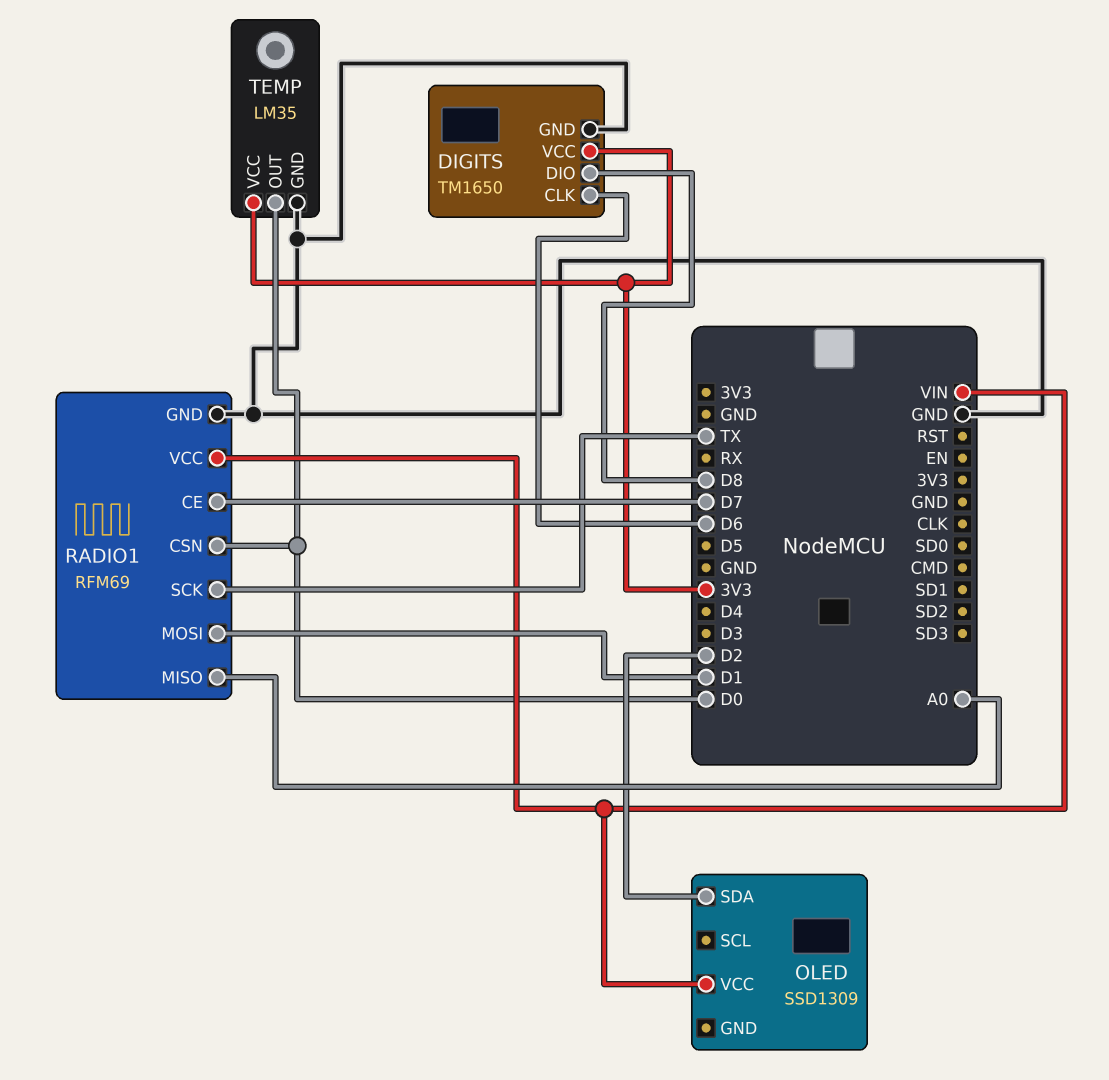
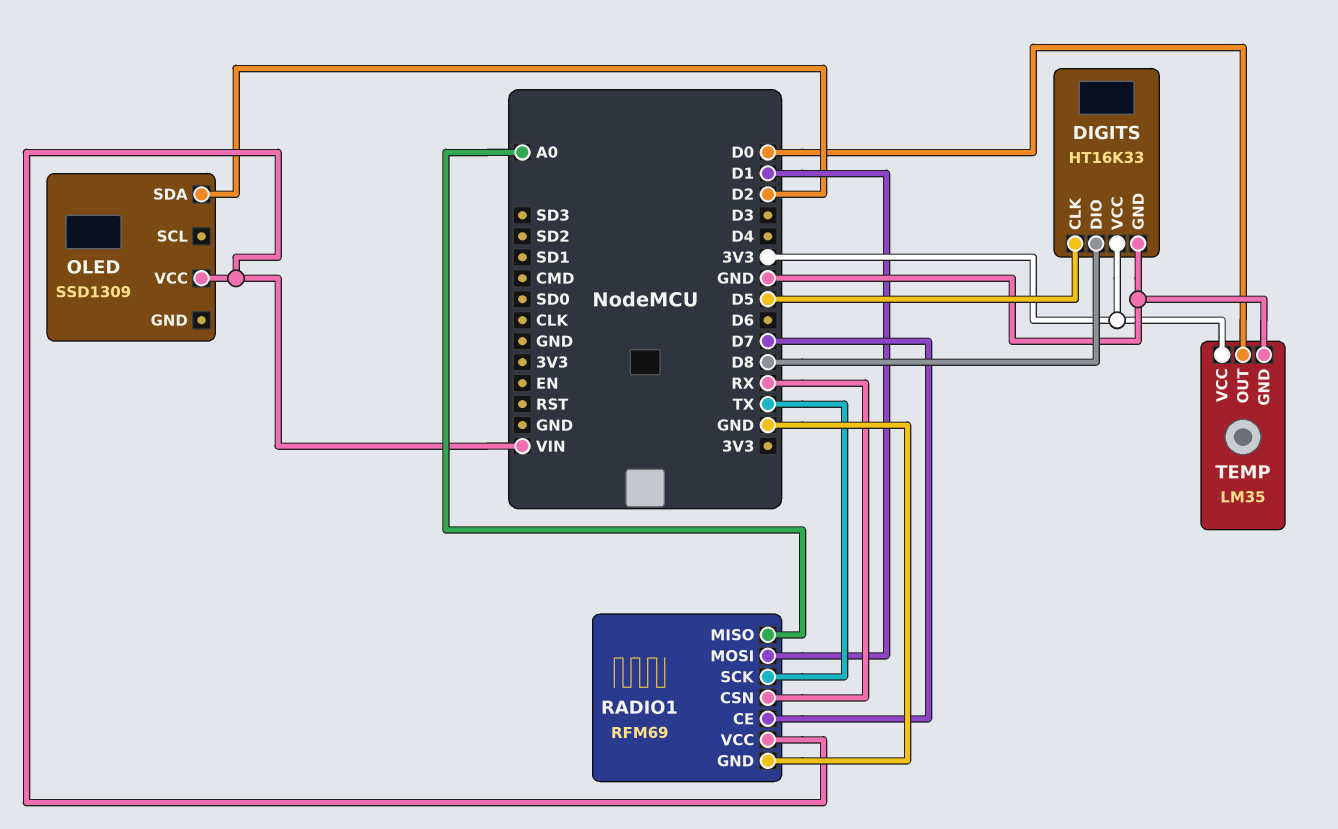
DIGITS: TM1650 -> HT16K33
DIGITS pin CLK: D6 -> D5
RADIO1 pin CSN: D0 -> RX

